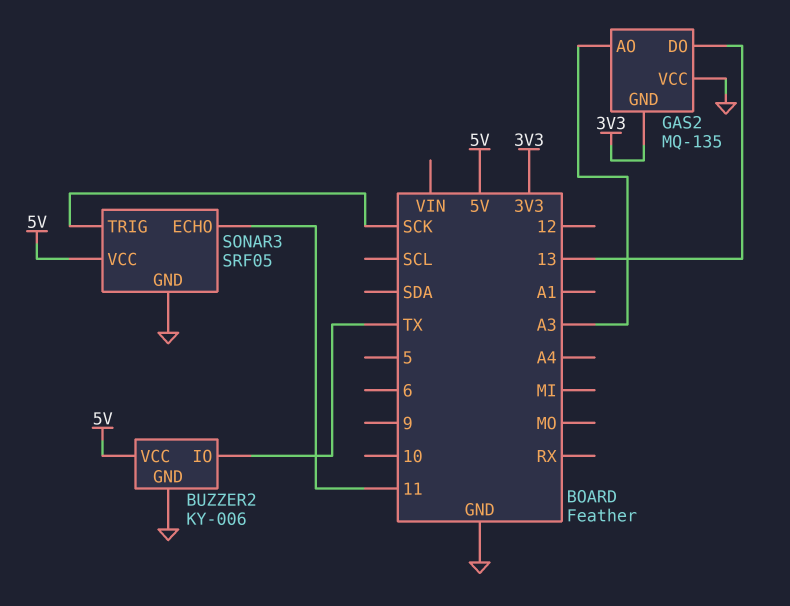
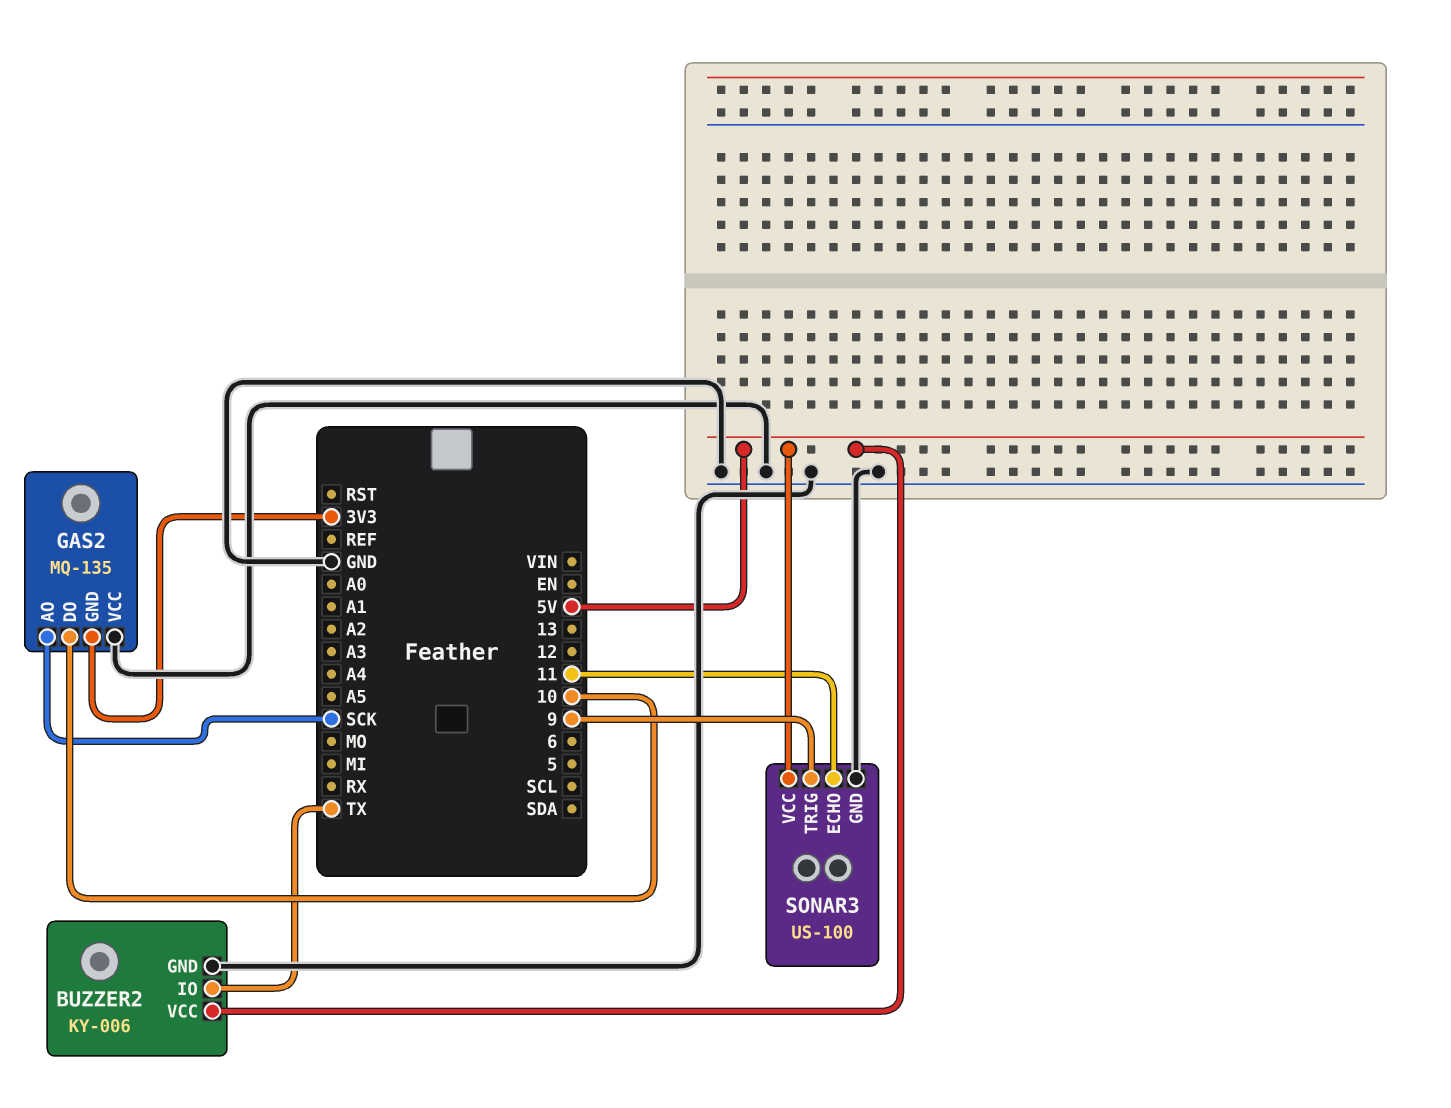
GAS2 pin AO: A3 -> SCK
GAS2 pin DO: 13 -> 10
SONAR3: SRF05 -> US-100
SONAR3 pin TRIG: SCK -> 9

